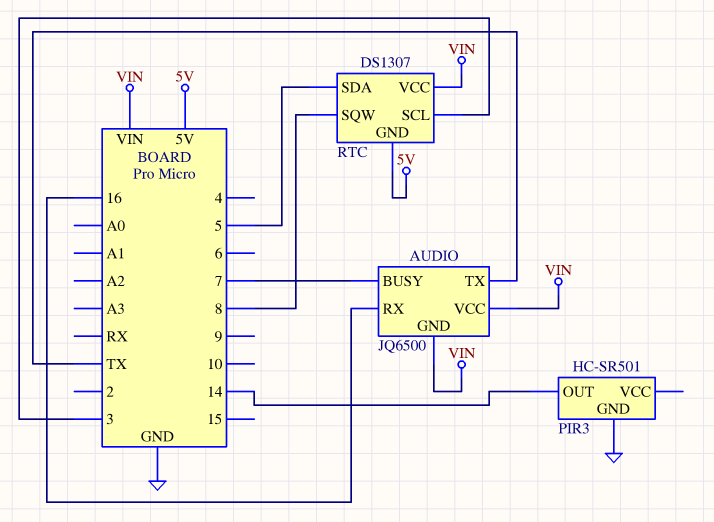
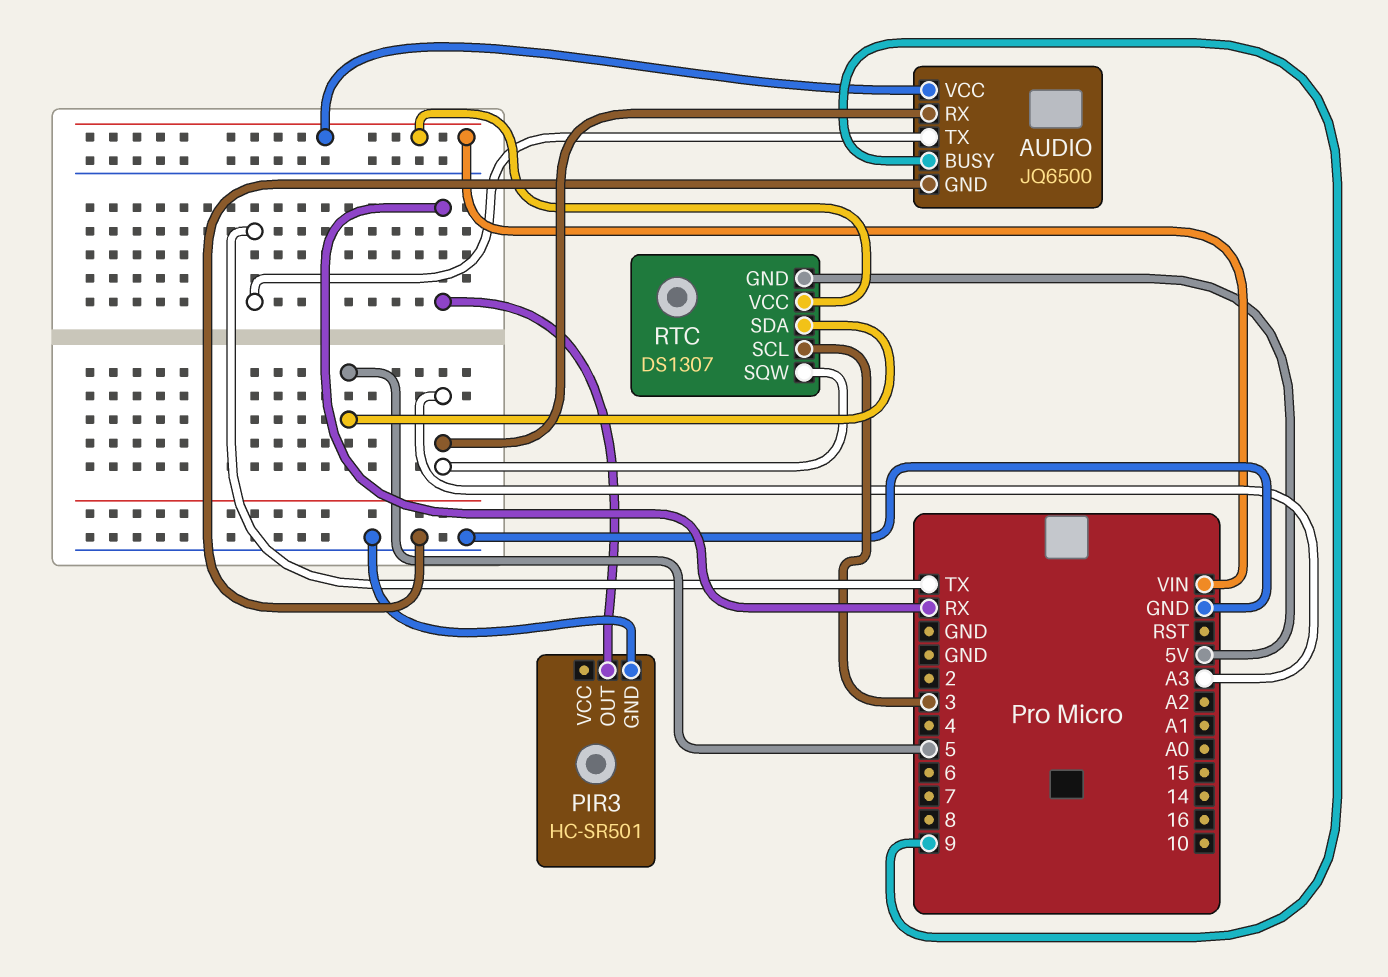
AUDIO pin BUSY: 7 -> 9
AUDIO pin GND: VIN -> GND
AUDIO pin RX: 16 -> A3
PIR3 pin OUT: 14 -> RX
RTC pin SQW: 8 -> A3

